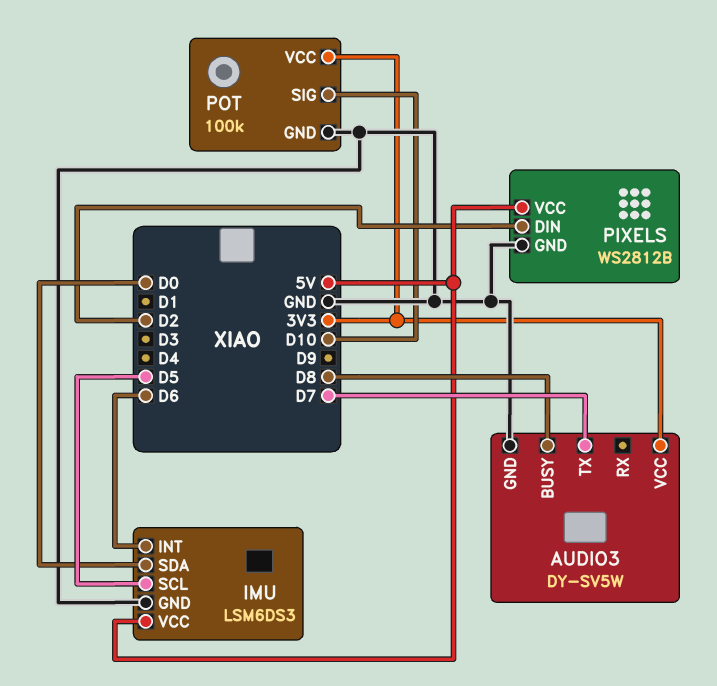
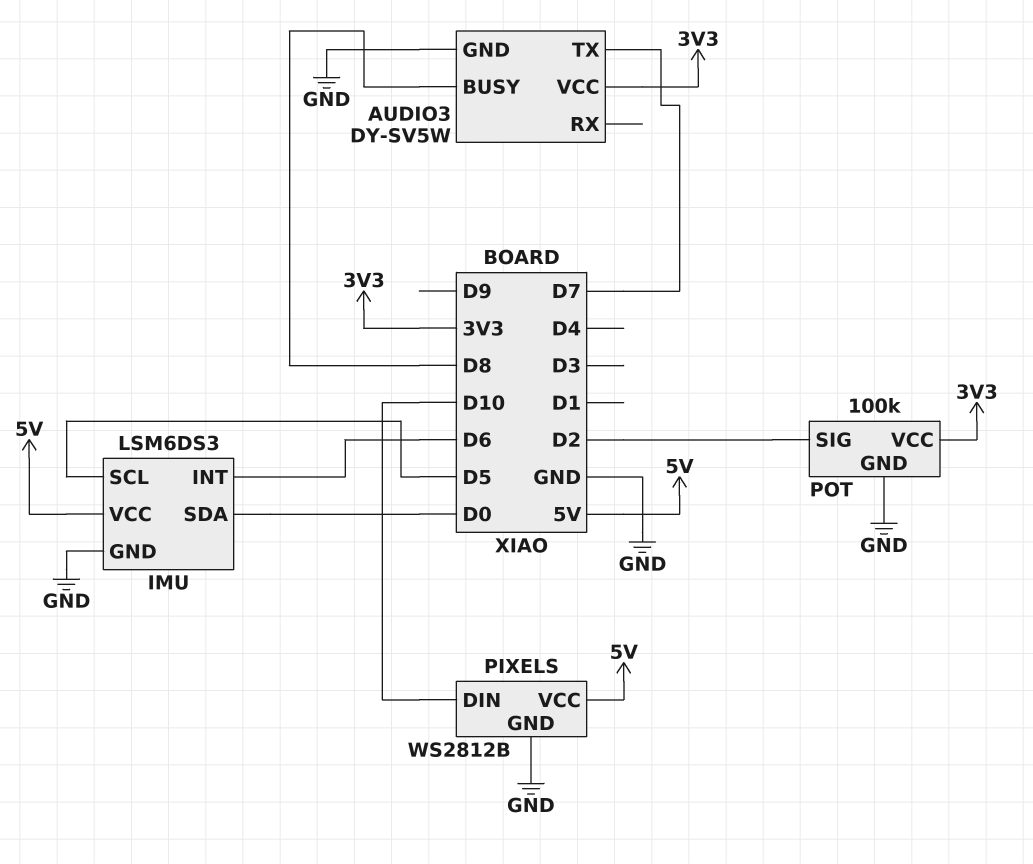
PIXELS pin DIN: D2 -> D10
POT pin SIG: D10 -> D2

